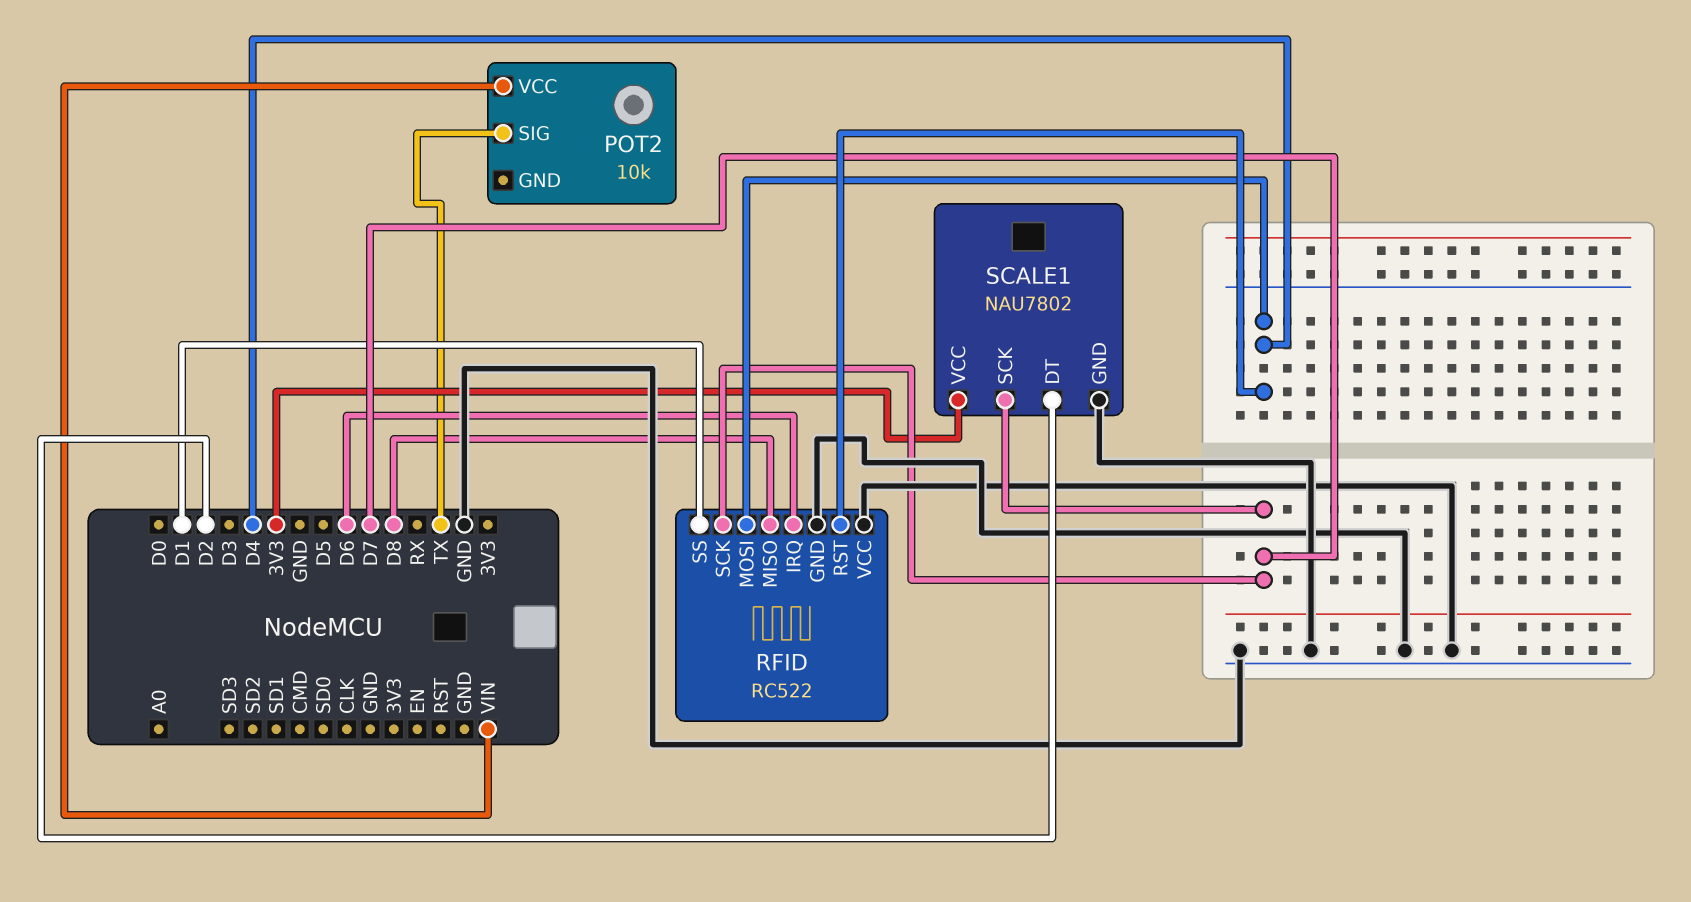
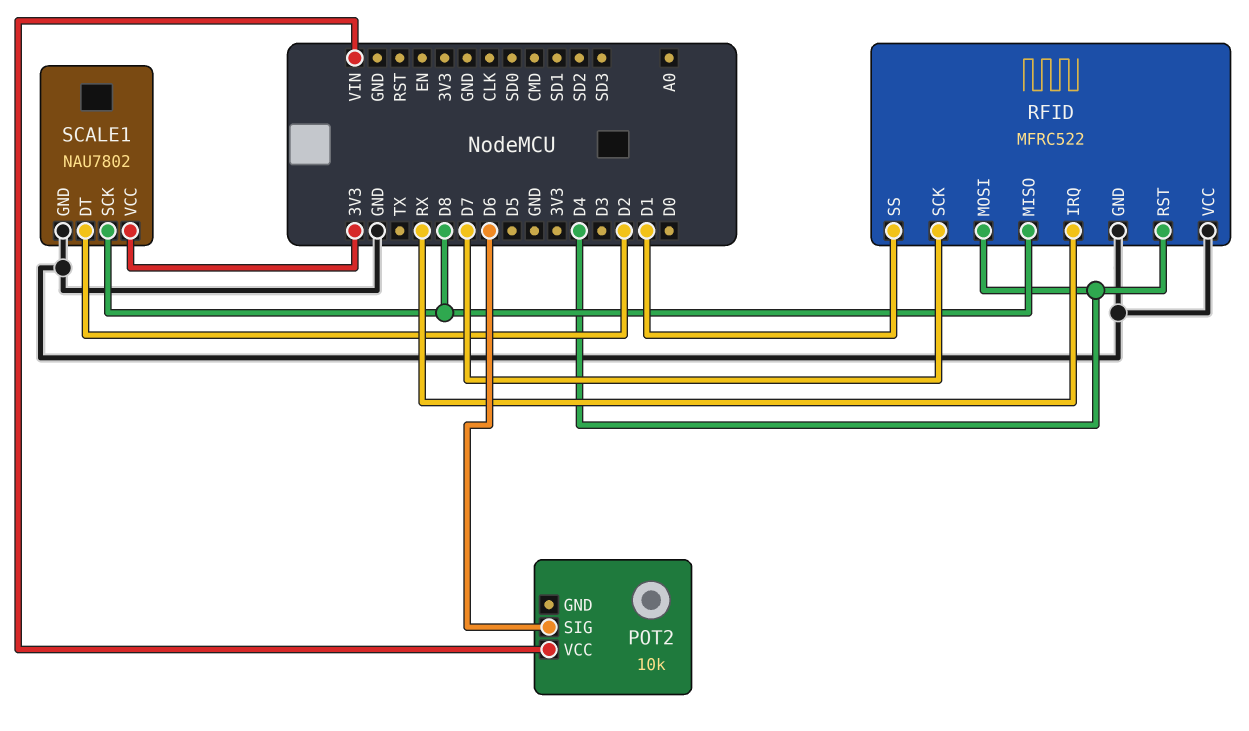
POT2 pin SIG: TX -> D6
RFID: RC522 -> MFRC522
RFID pin IRQ: D6 -> RX
SCALE1 pin SCK: D7 -> D8

